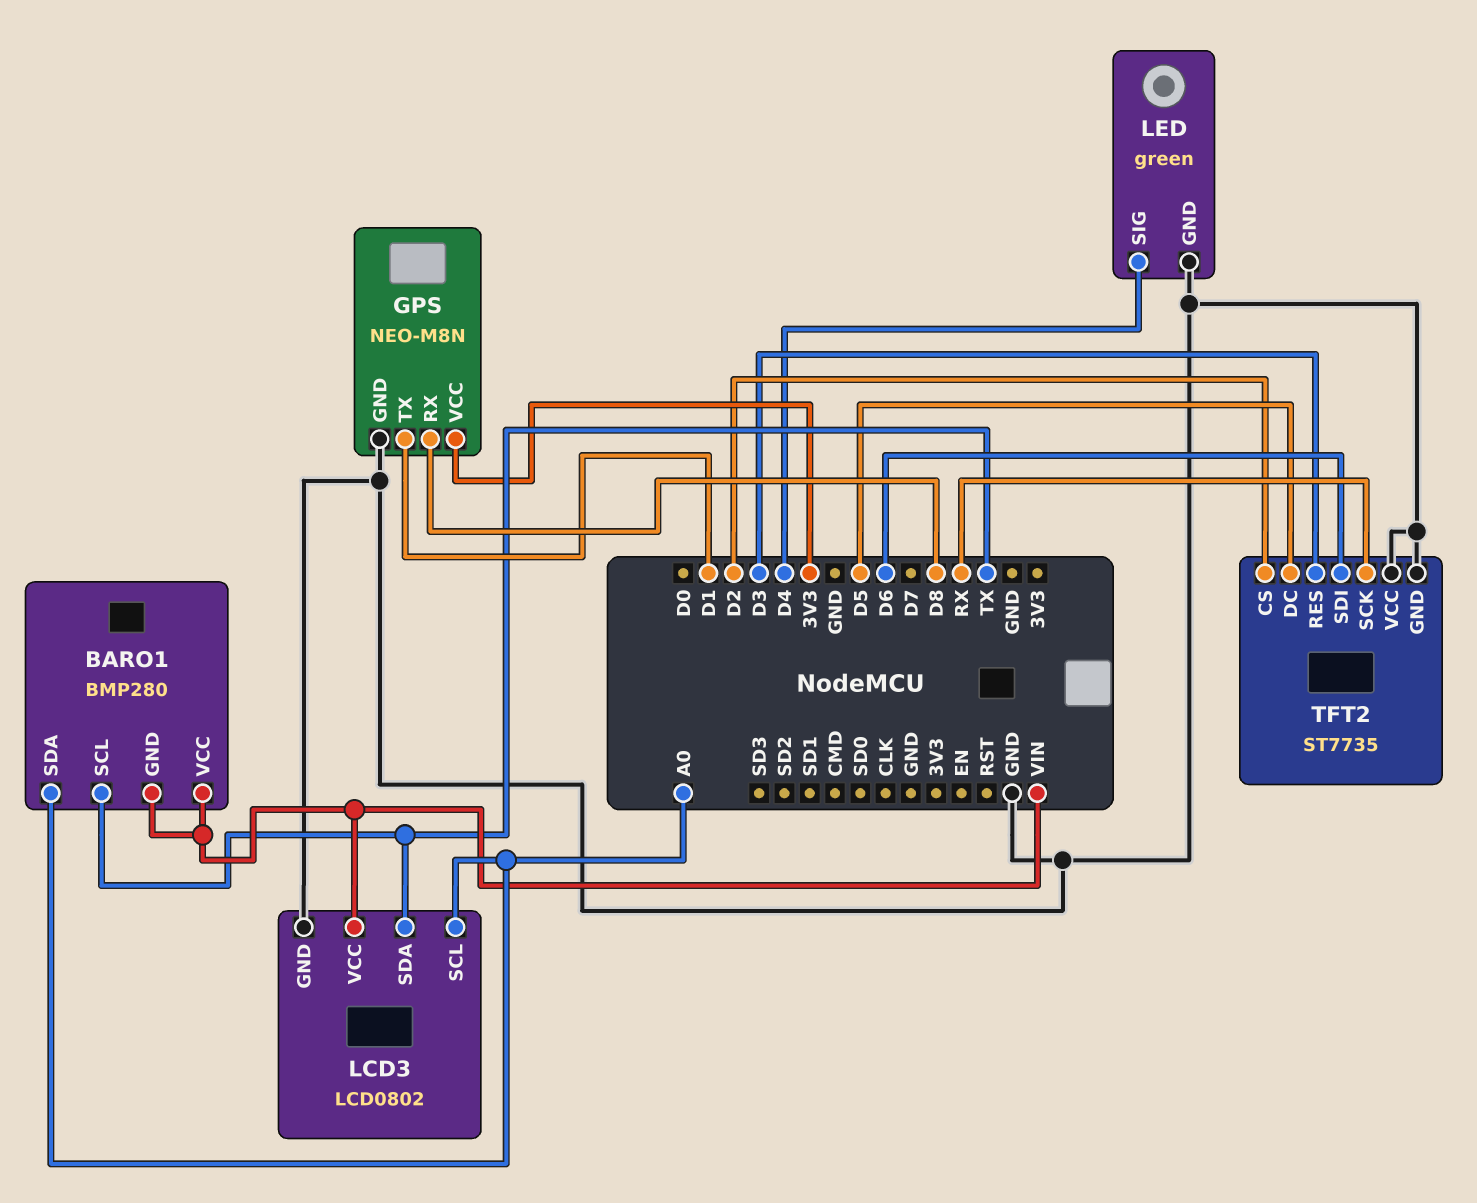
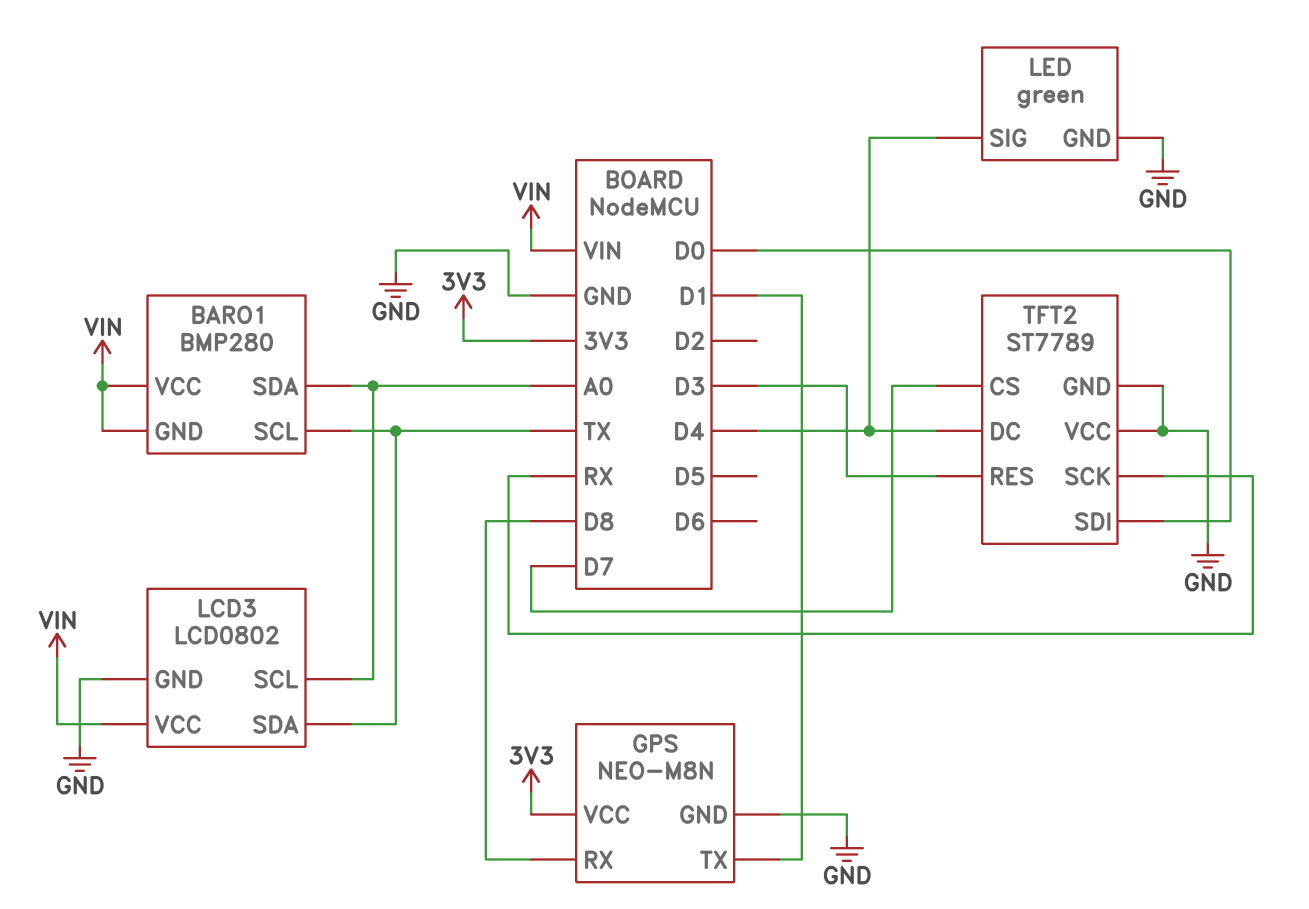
TFT2: ST7735 -> ST7789
TFT2 pin CS: D2 -> D7
TFT2 pin DC: D5 -> D4
TFT2 pin SDI: D6 -> D0

